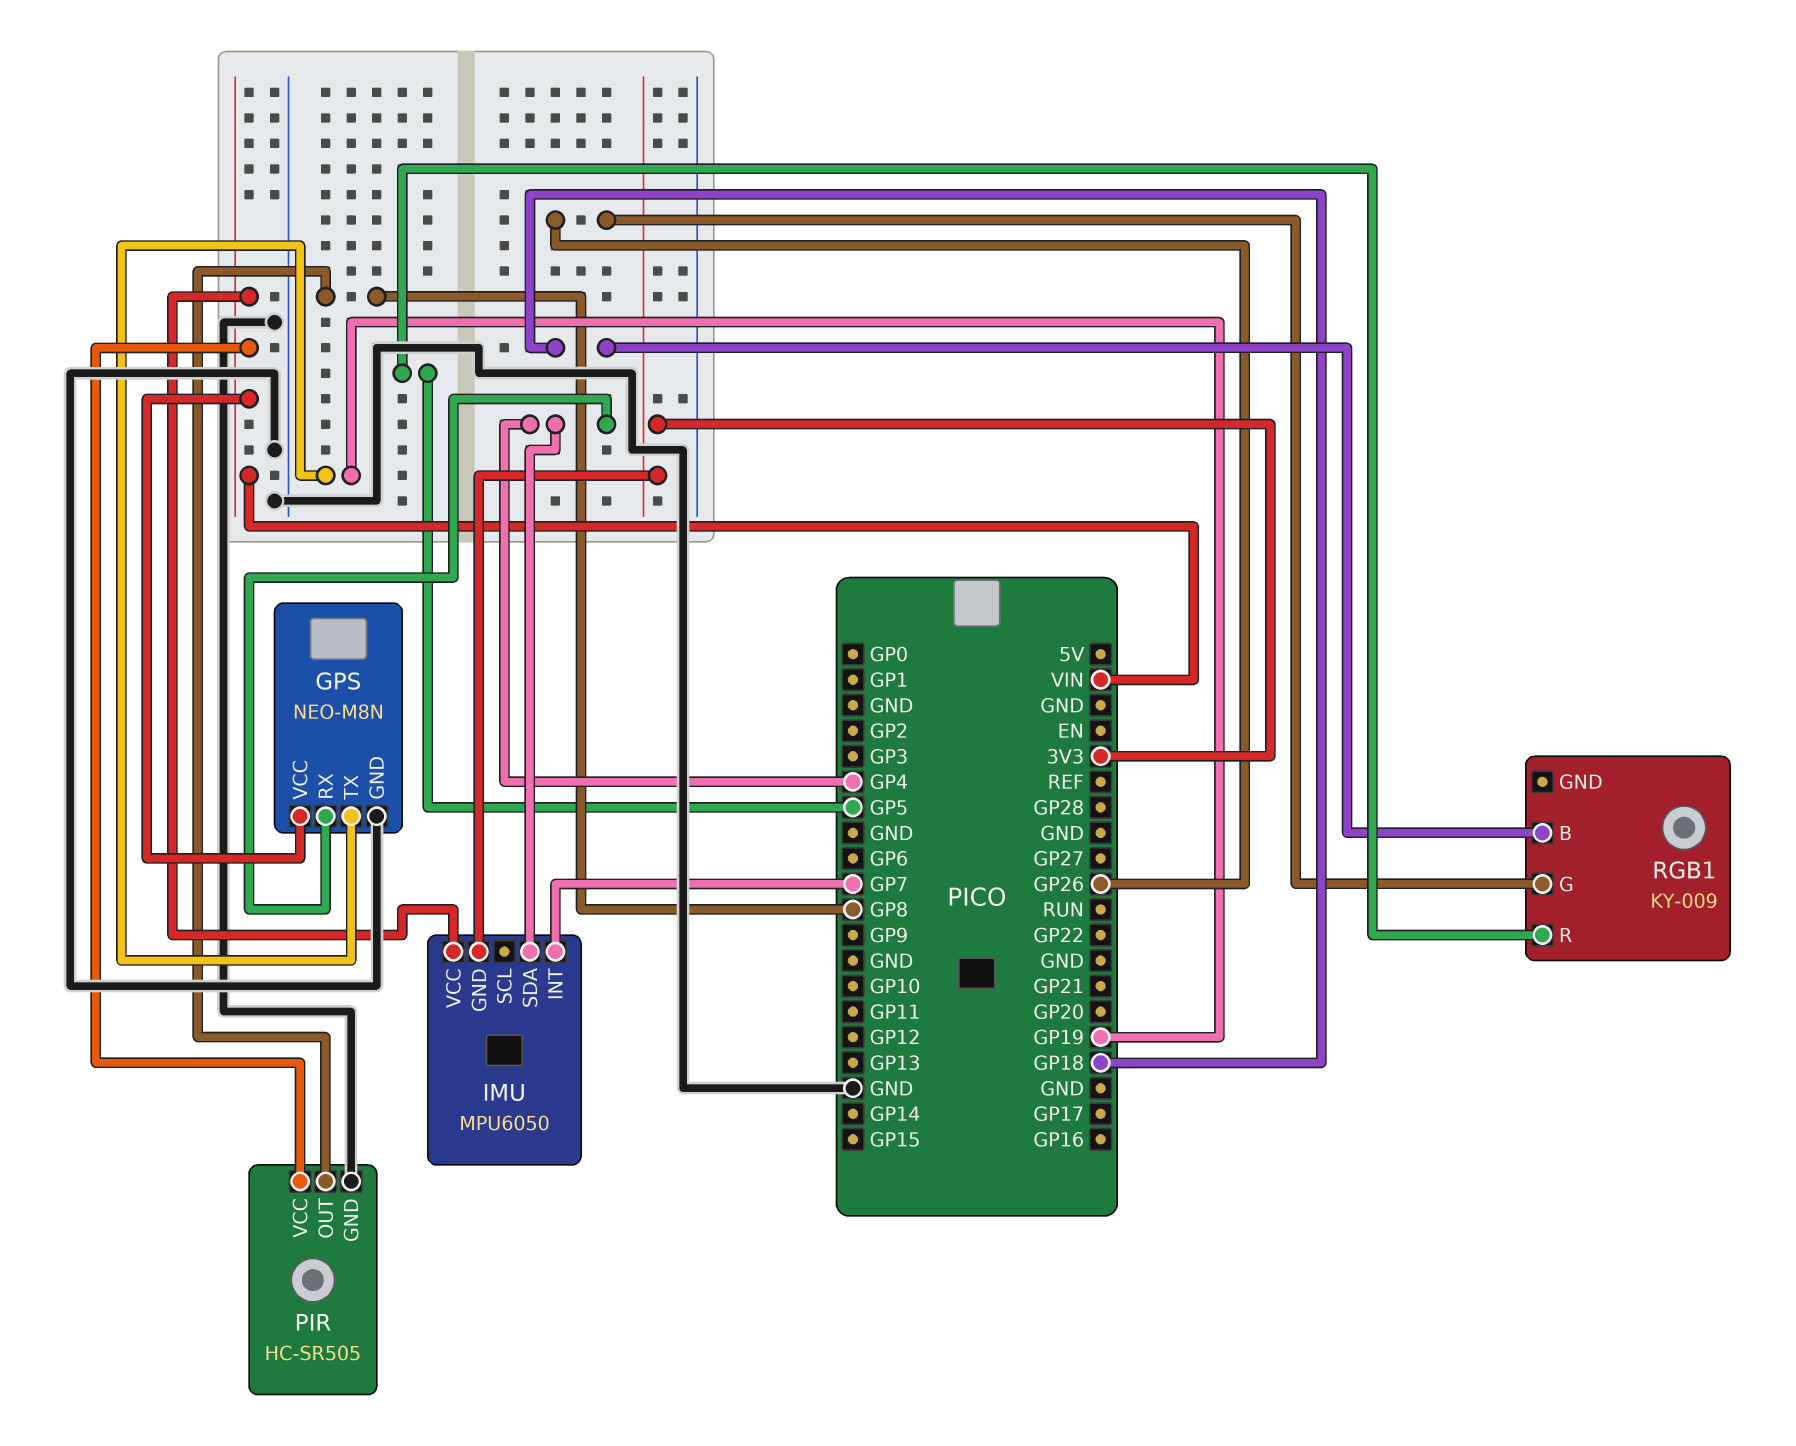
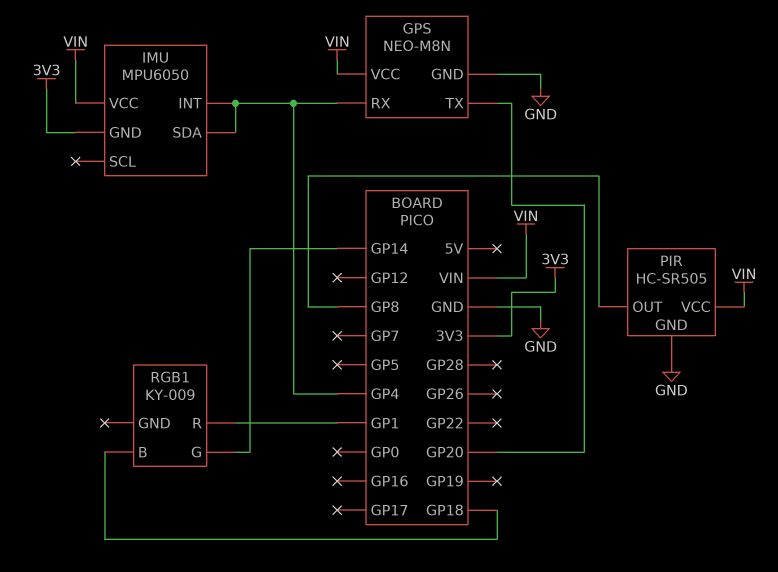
GPS pin TX: GP19 -> GP20
IMU pin INT: GP7 -> GP4
RGB1 pin G: GP26 -> GP14
RGB1 pin R: GP5 -> GP1

